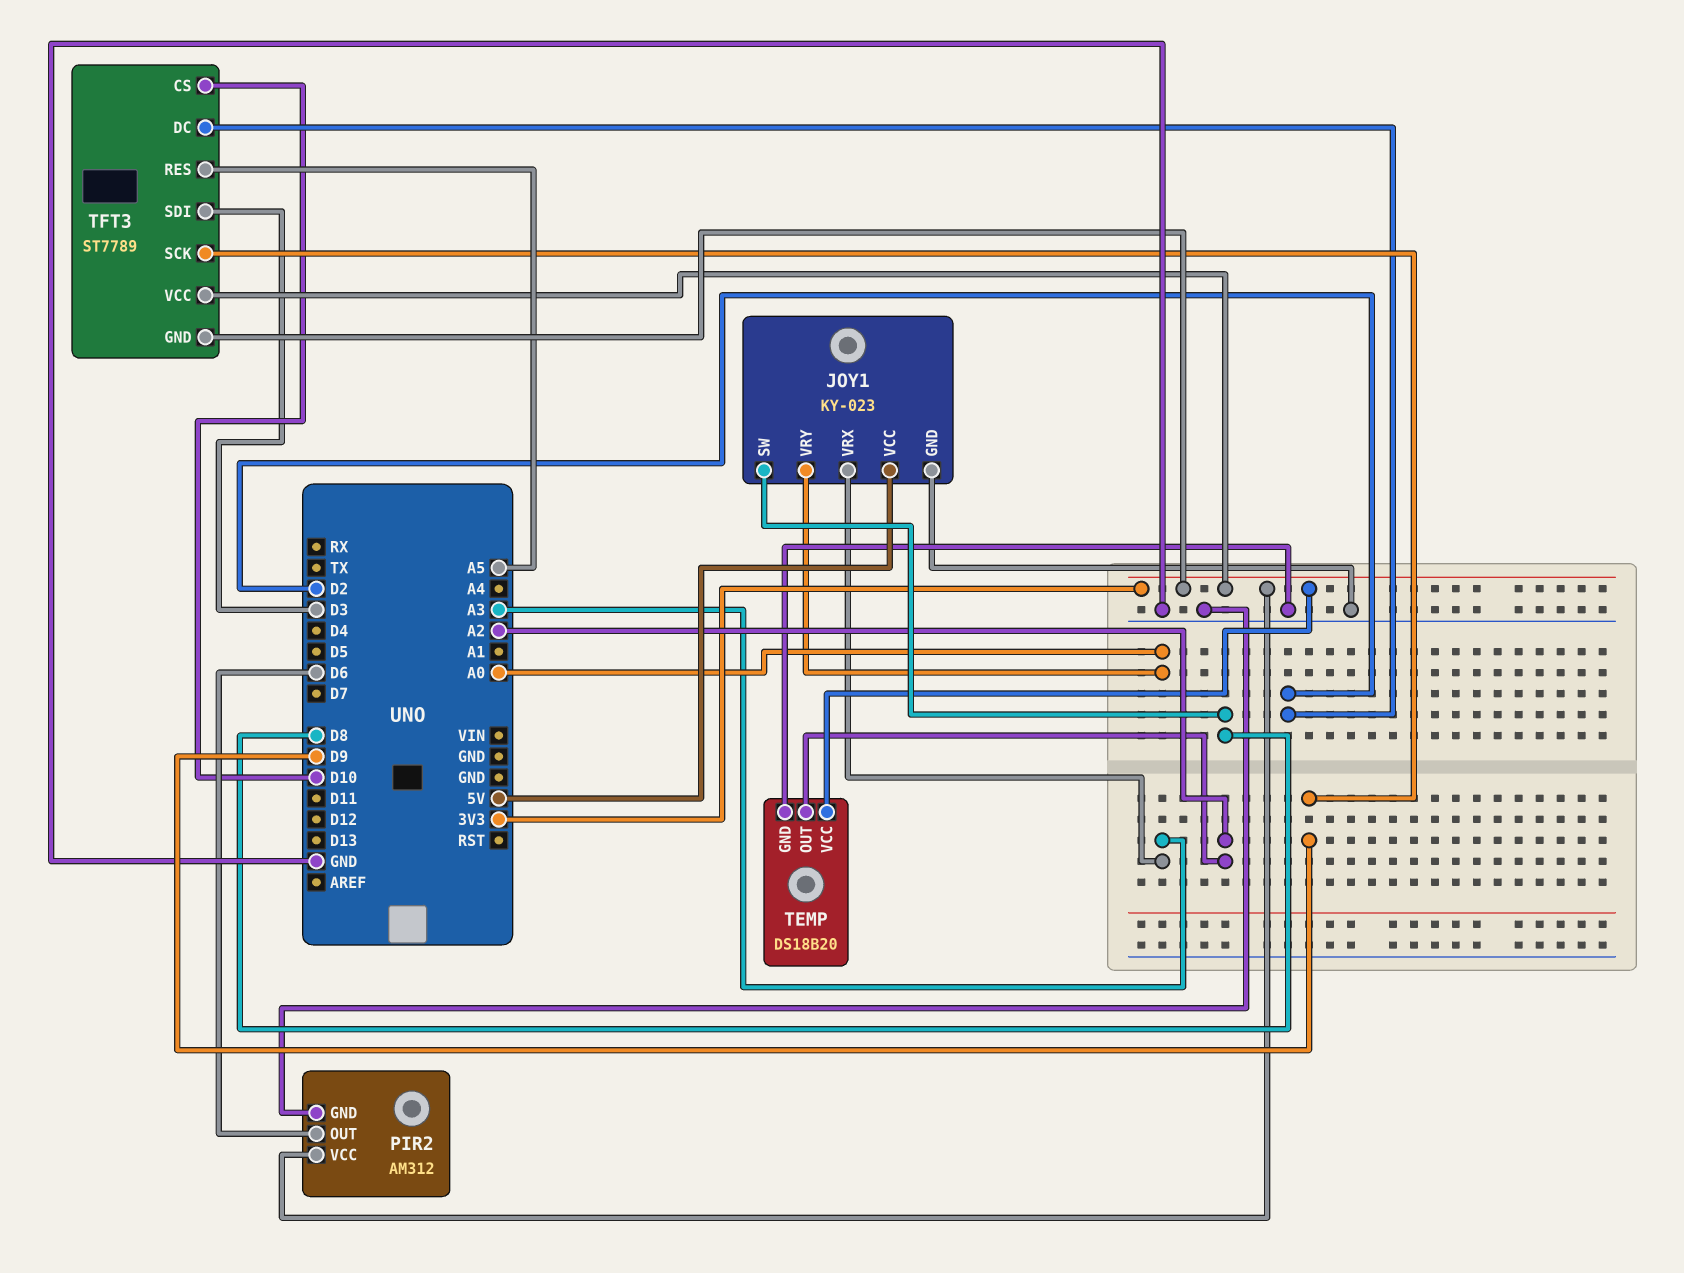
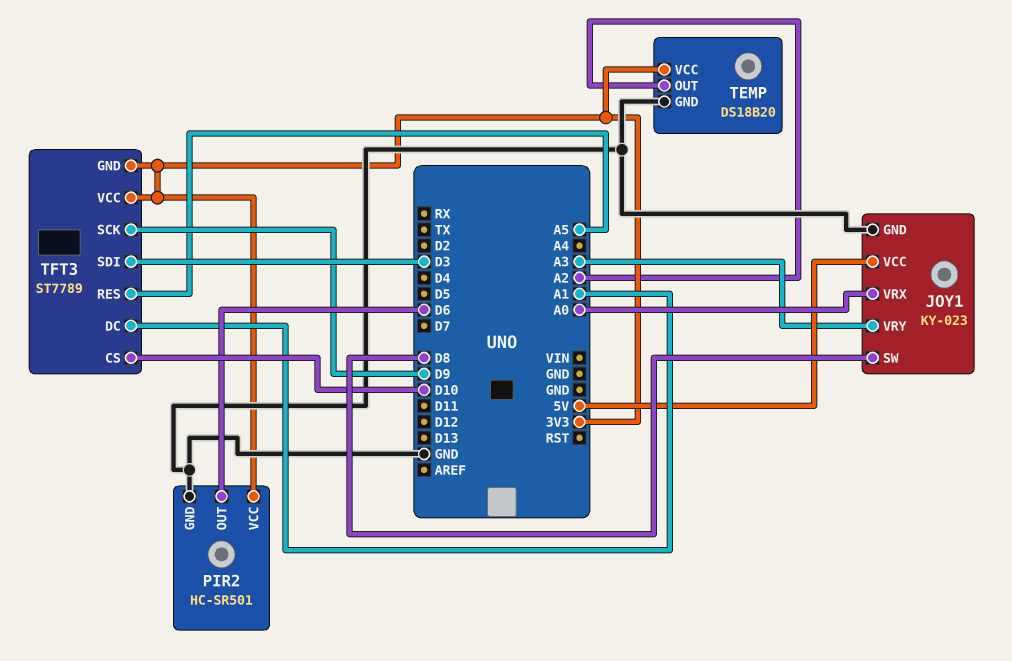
JOY1 pin VRX: A3 -> A0
JOY1 pin VRY: A0 -> A3
PIR2: AM312 -> HC-SR501
TFT3 pin DC: D2 -> A1

